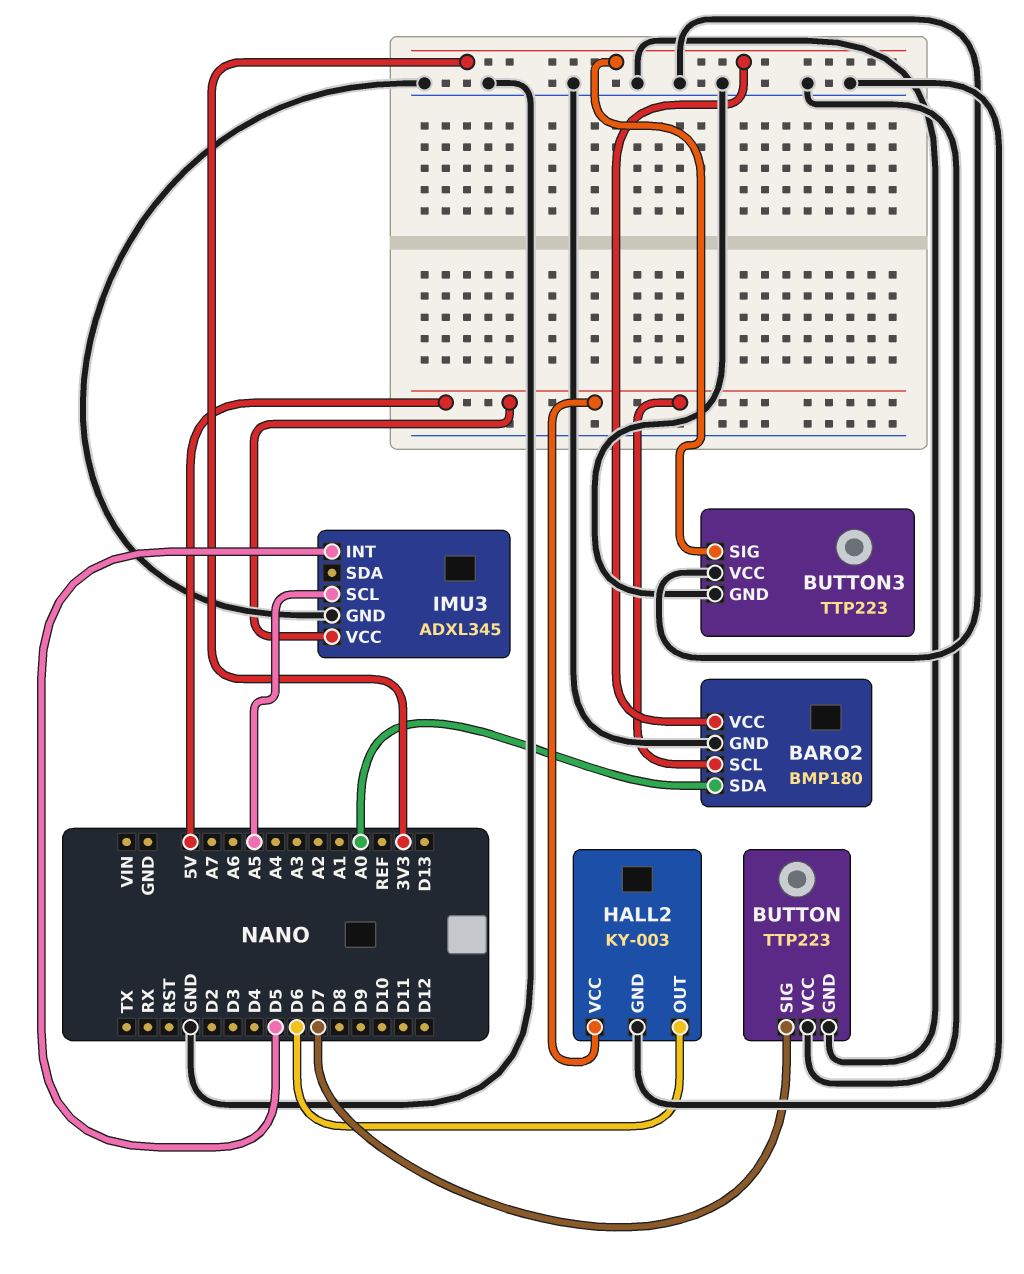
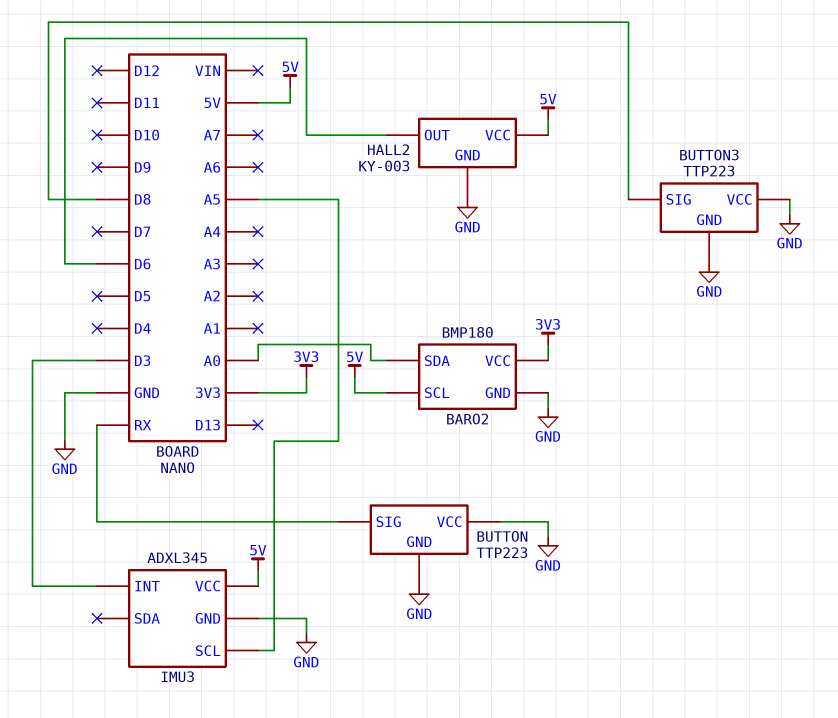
BUTTON pin SIG: D7 -> RX
BUTTON3 pin SIG: 3V3 -> D8
IMU3 pin INT: D5 -> D3

